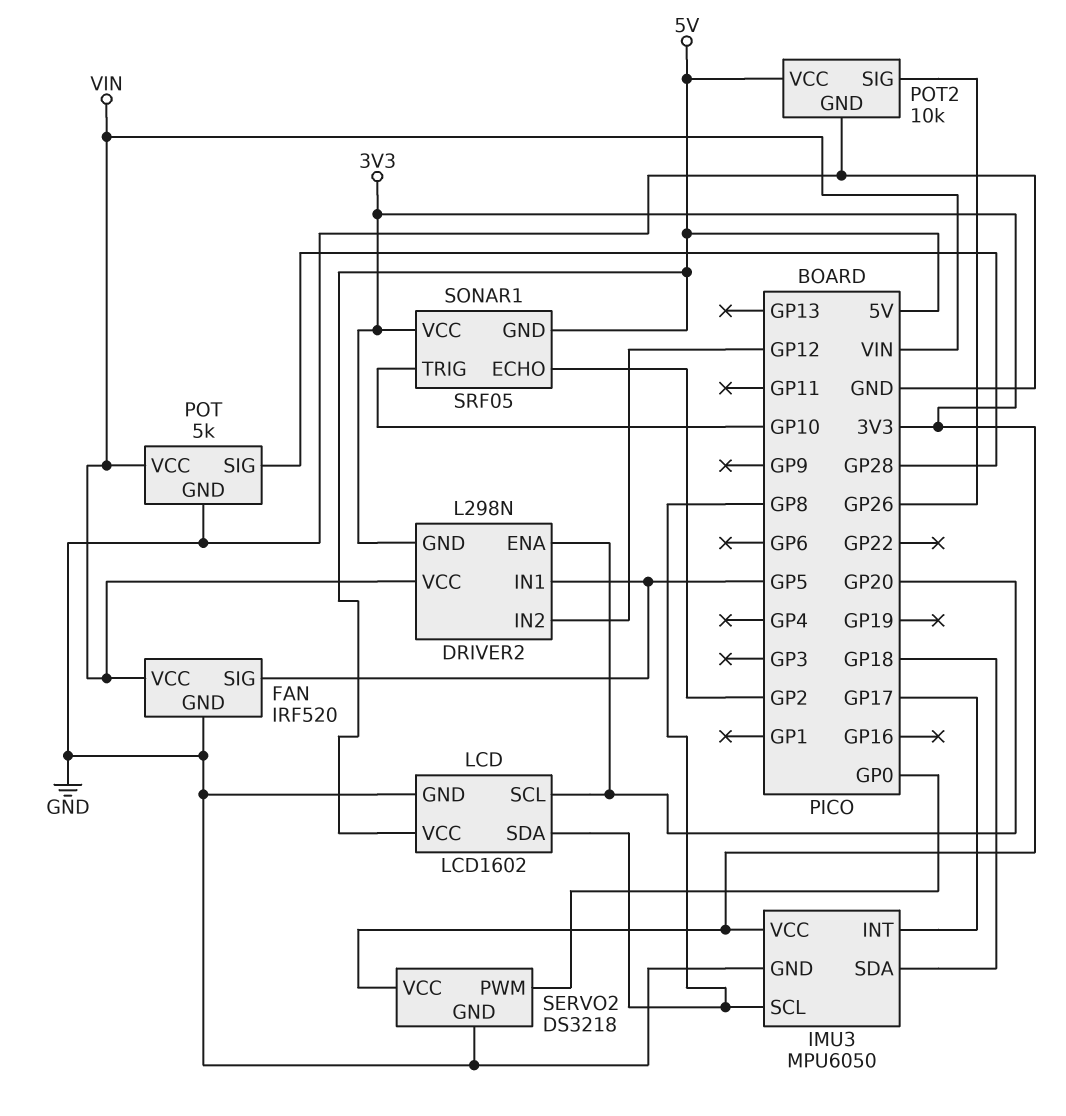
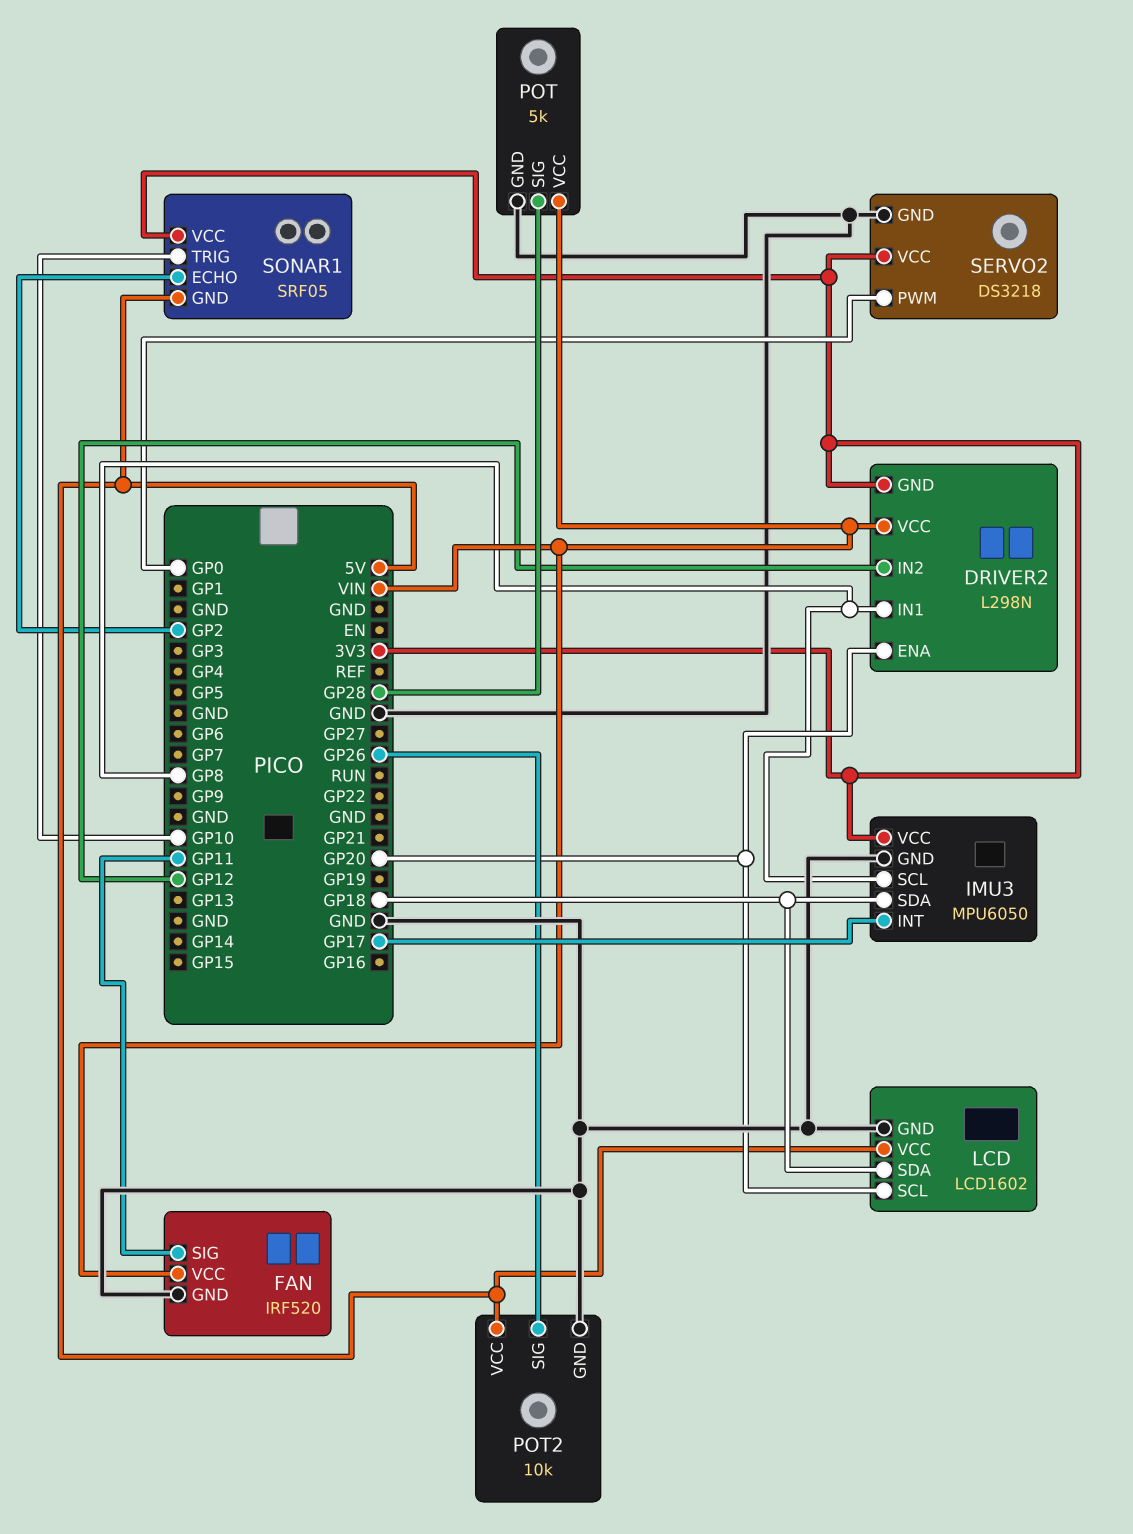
DRIVER2 pin IN1: GP5 -> GP8
FAN pin SIG: GP5 -> GP11
LCD pin SDA: GP8 -> GP18

